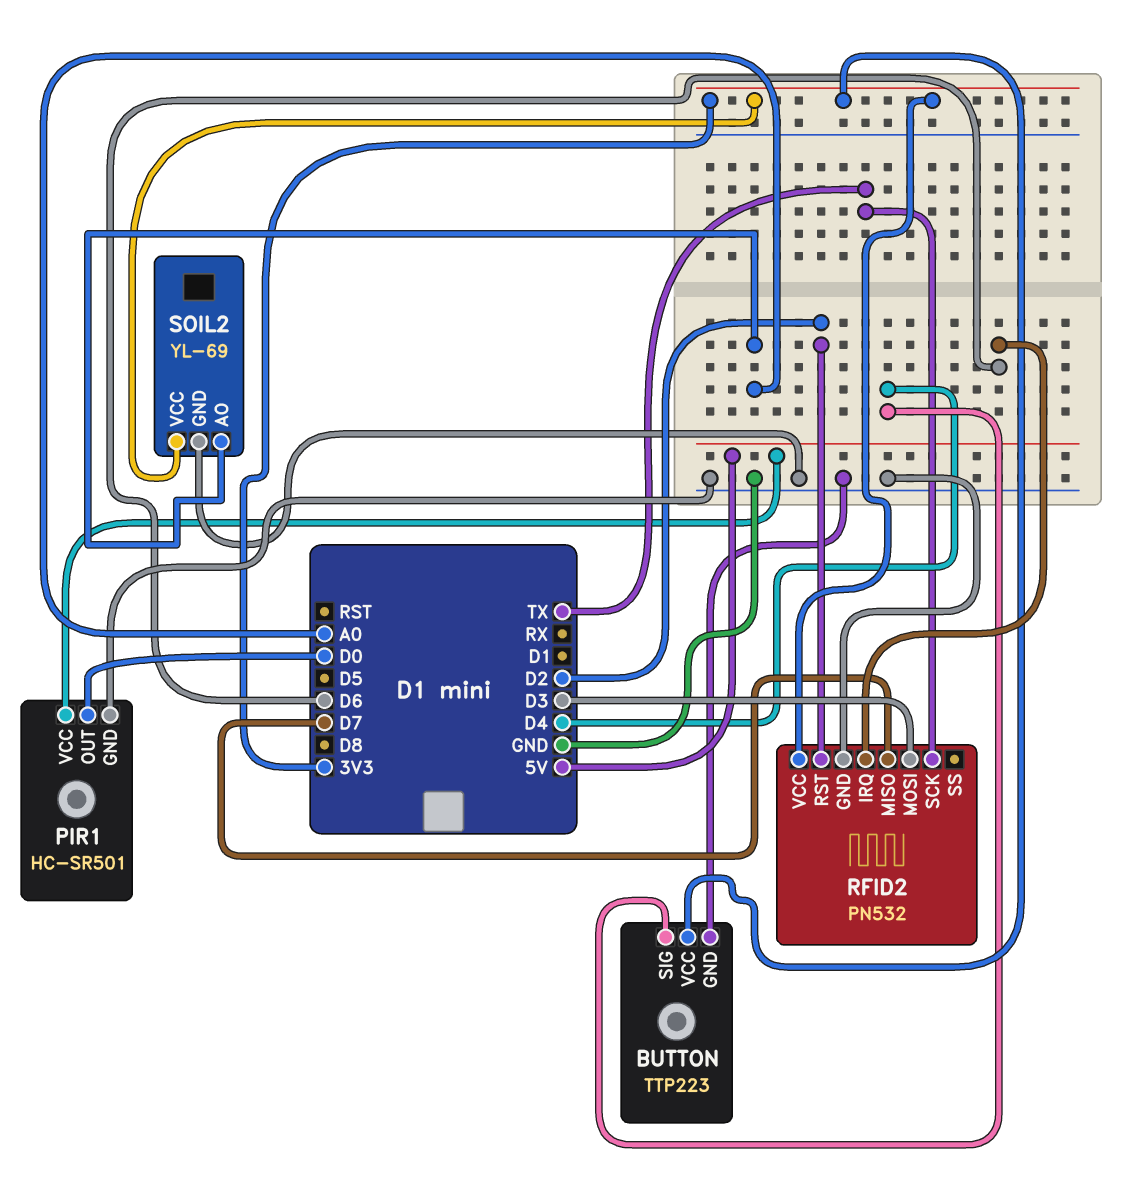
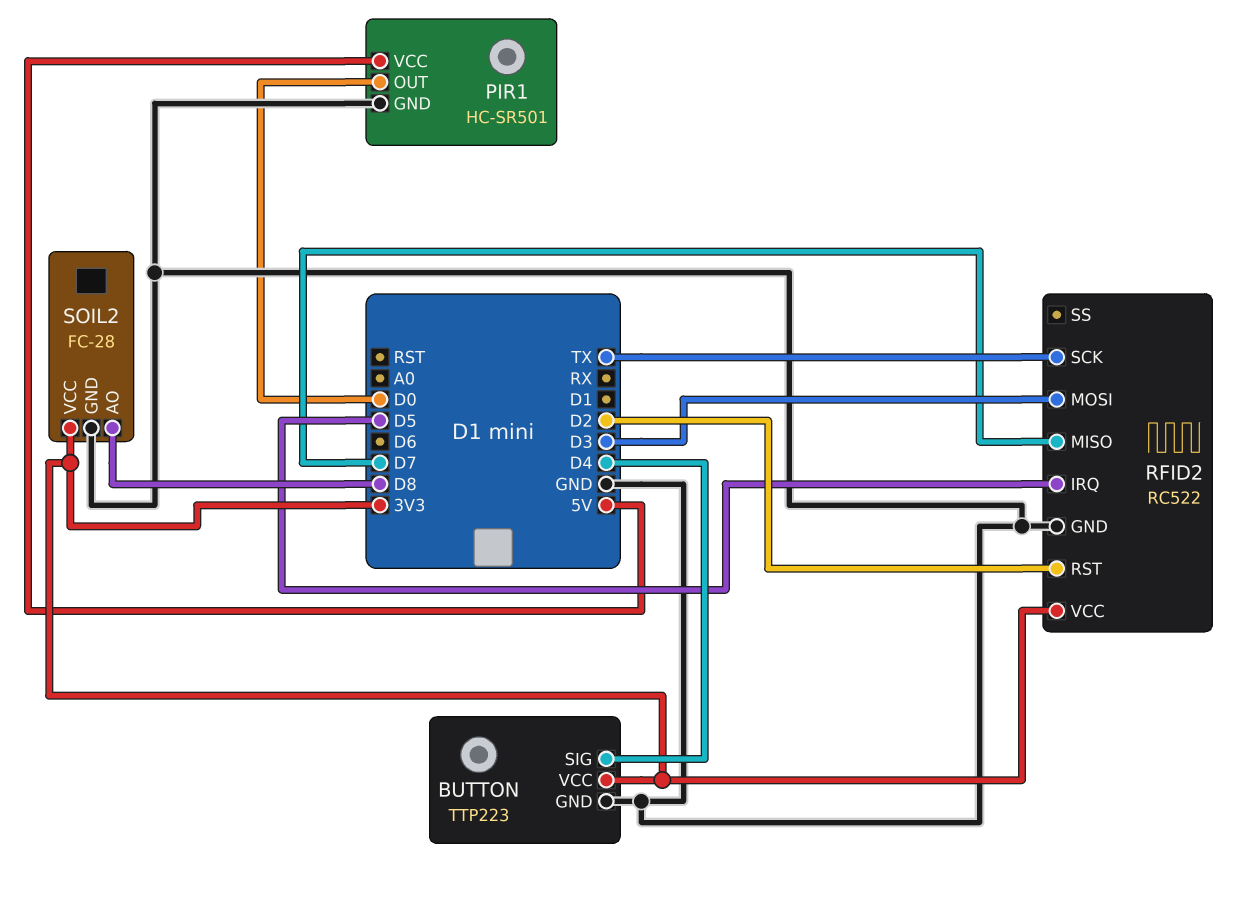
RFID2: PN532 -> RC522
RFID2 pin IRQ: D6 -> D5
SOIL2: YL-69 -> FC-28
SOIL2 pin AO: A0 -> D8

